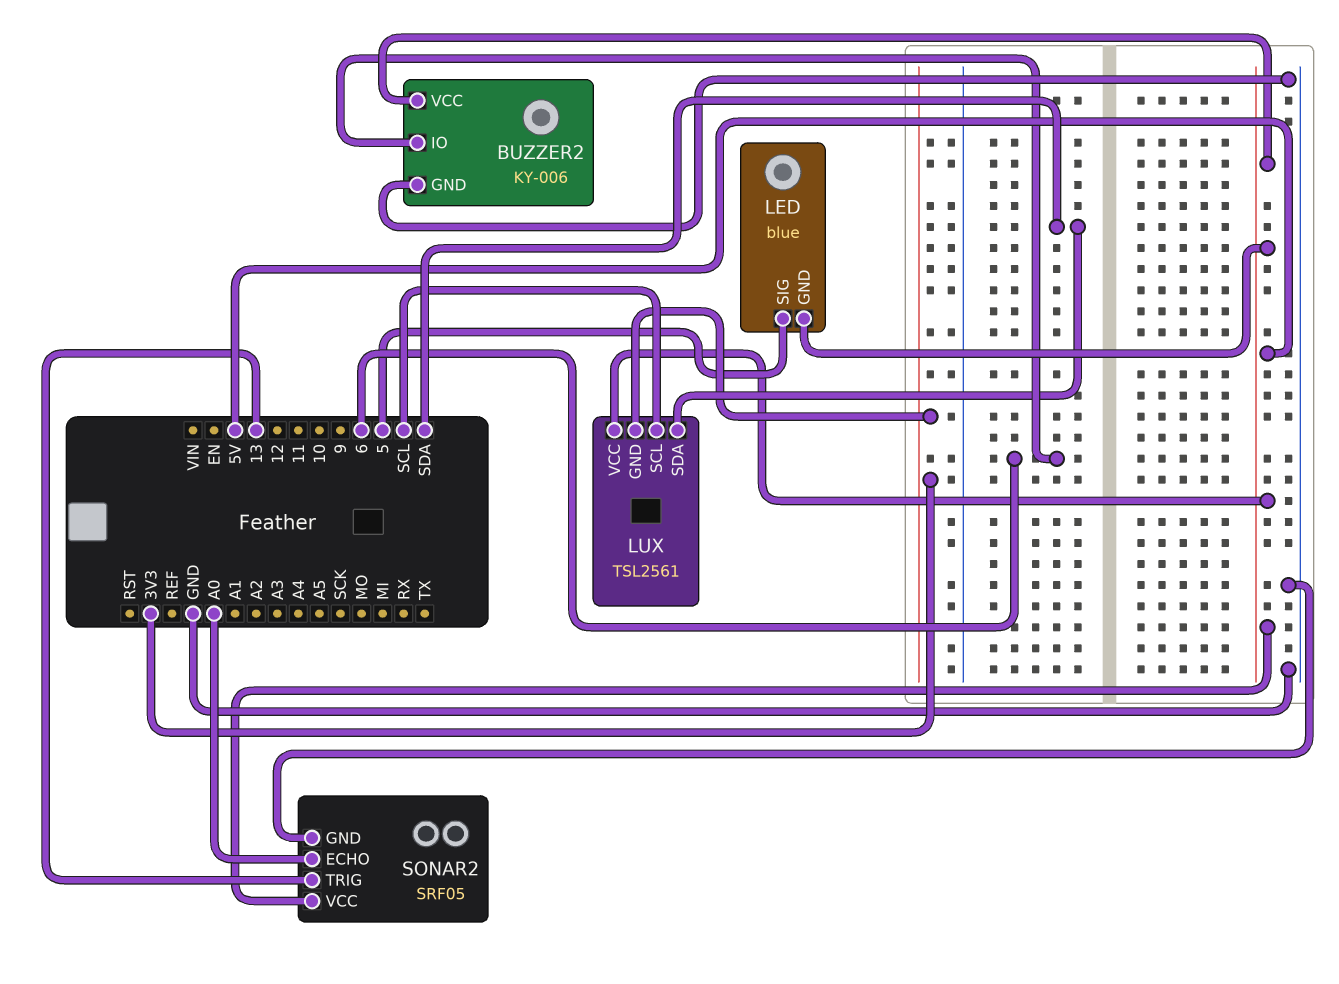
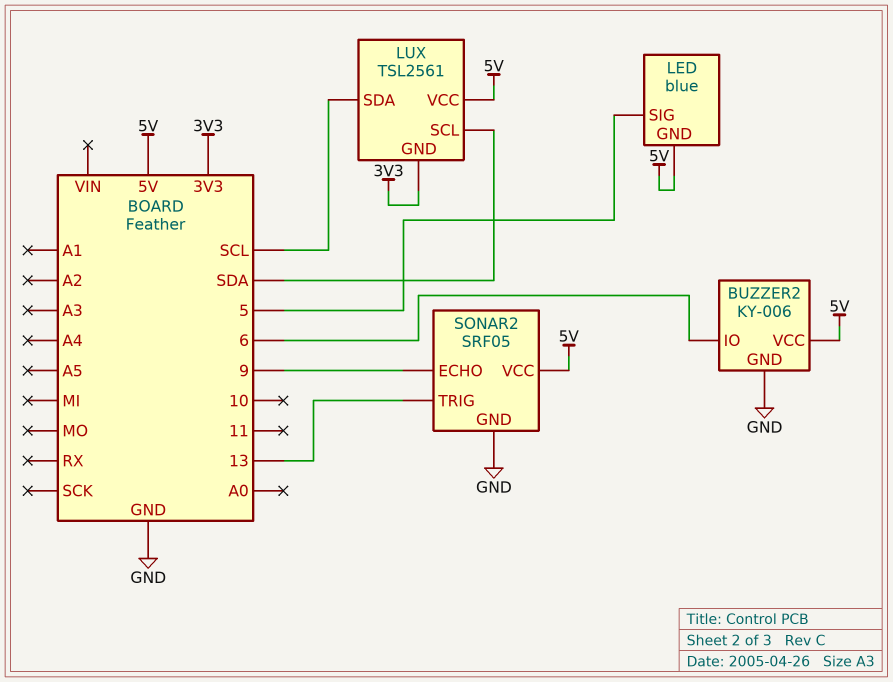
LUX pin SCL: SCL -> SDA
LUX pin SDA: SDA -> SCL
SONAR2 pin ECHO: A0 -> 9

